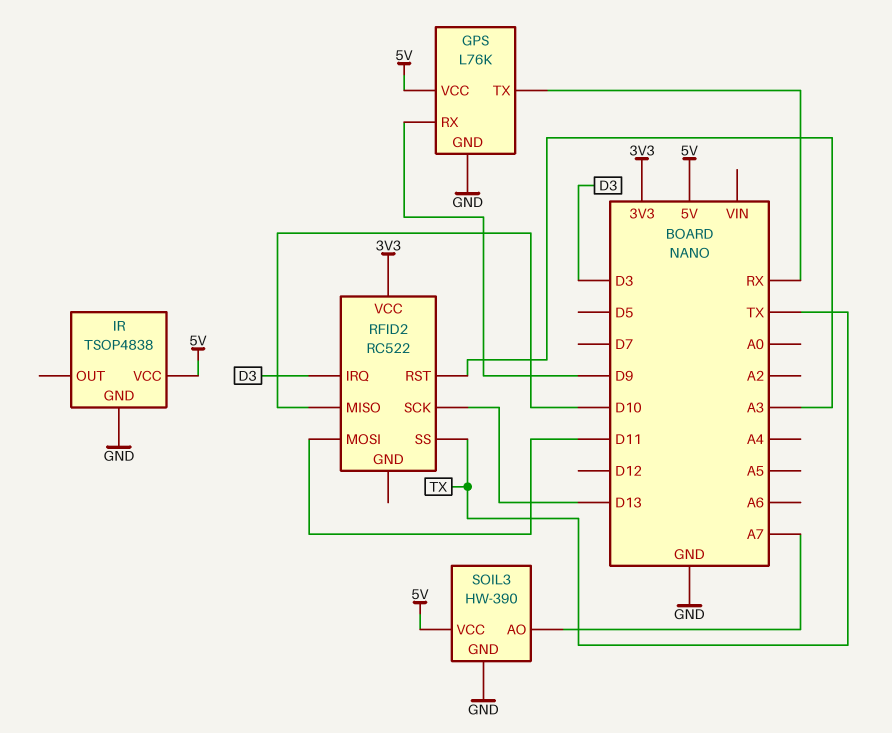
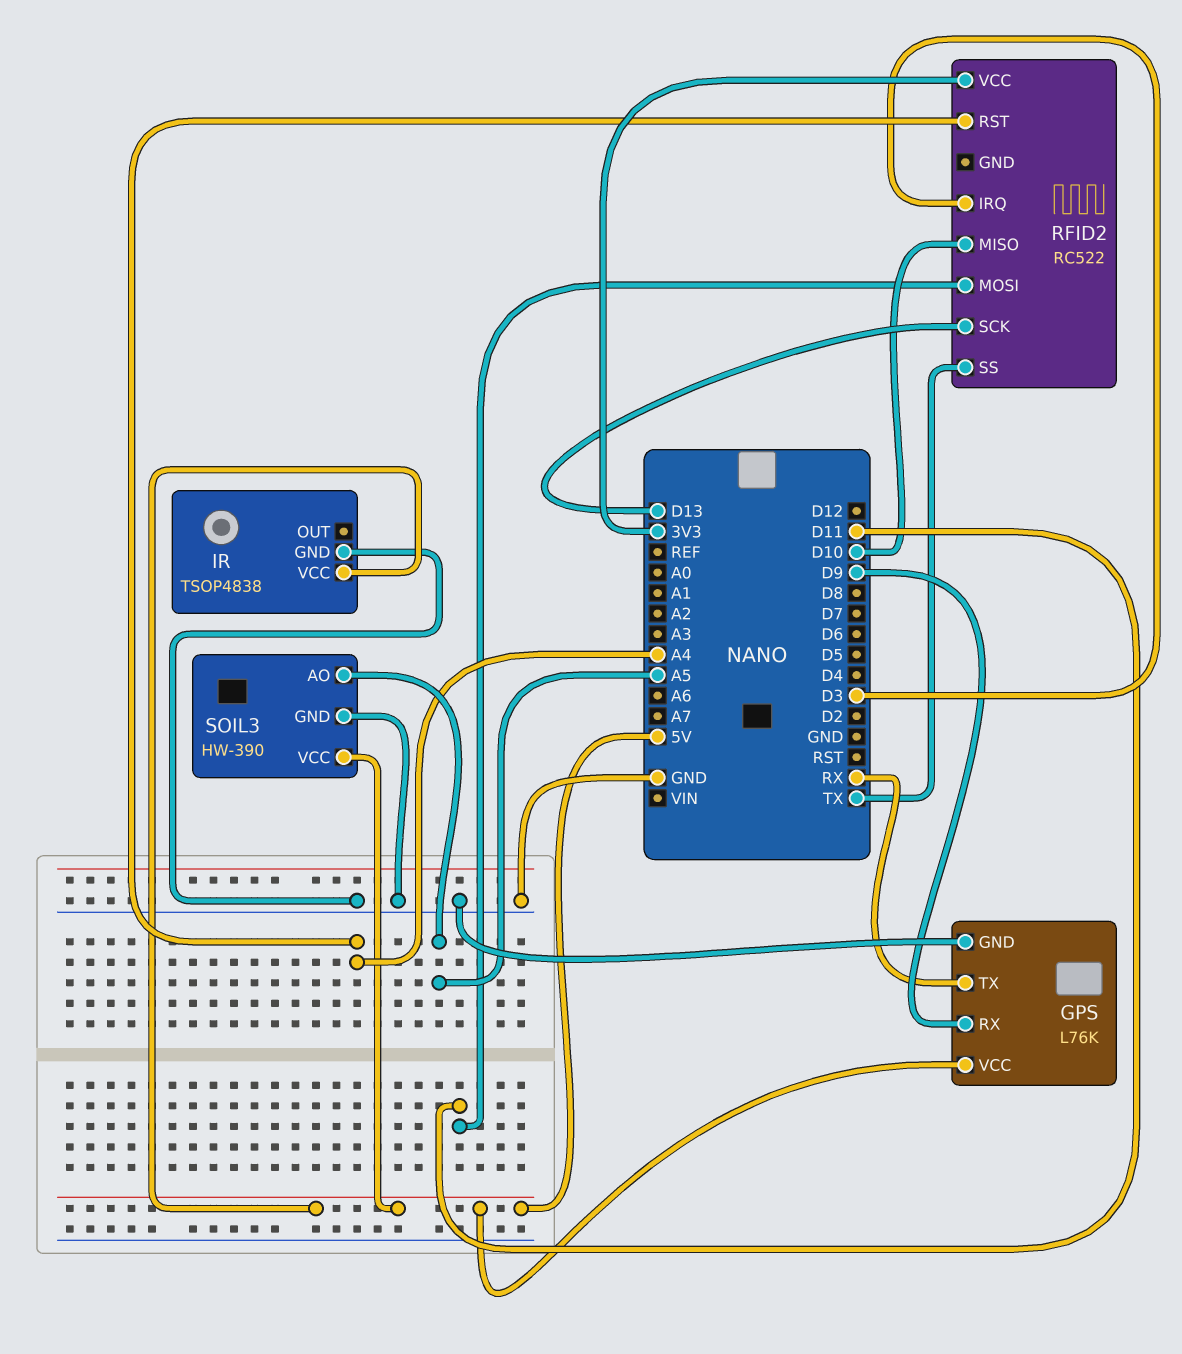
RFID2 pin RST: A3 -> A4
SOIL3 pin AO: A7 -> A5

